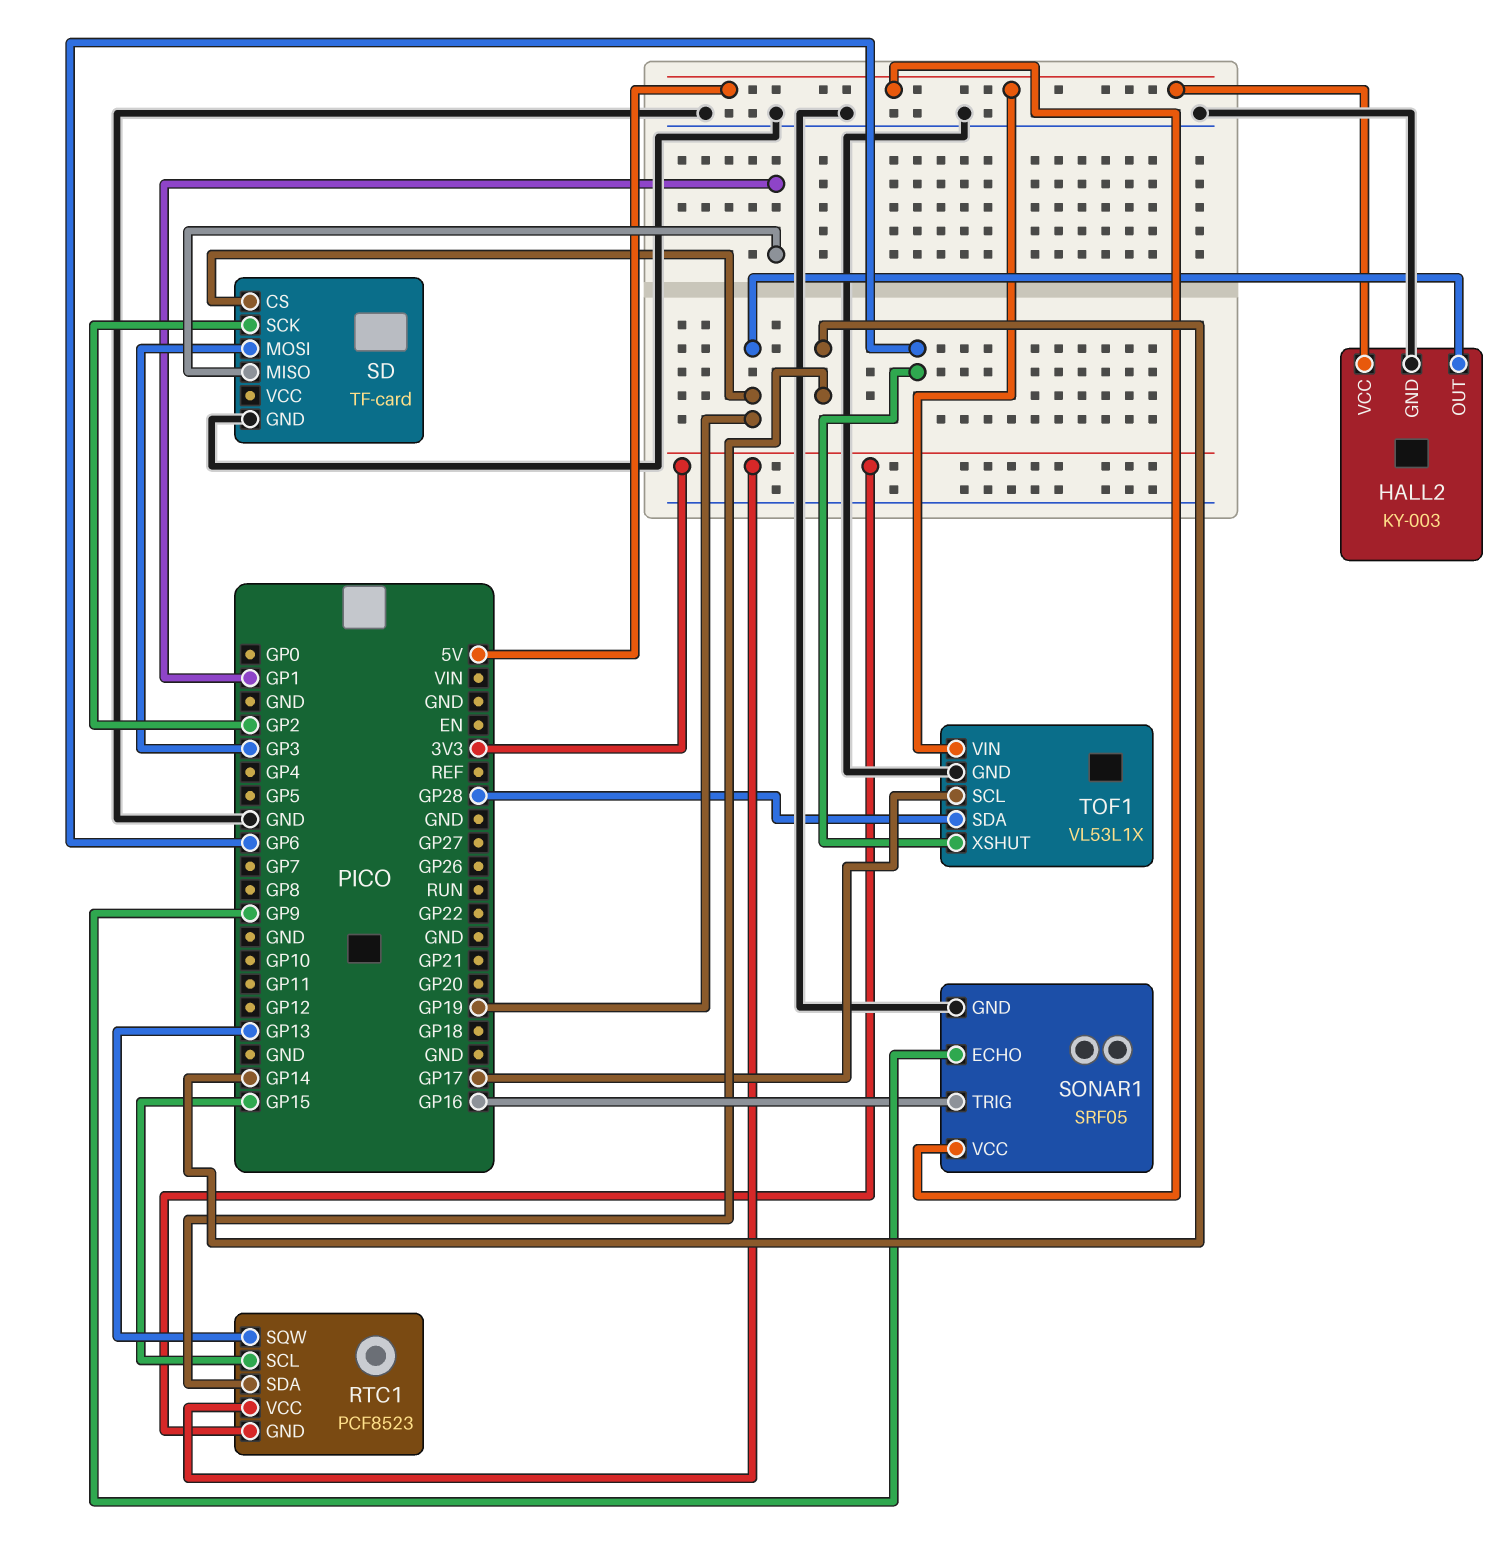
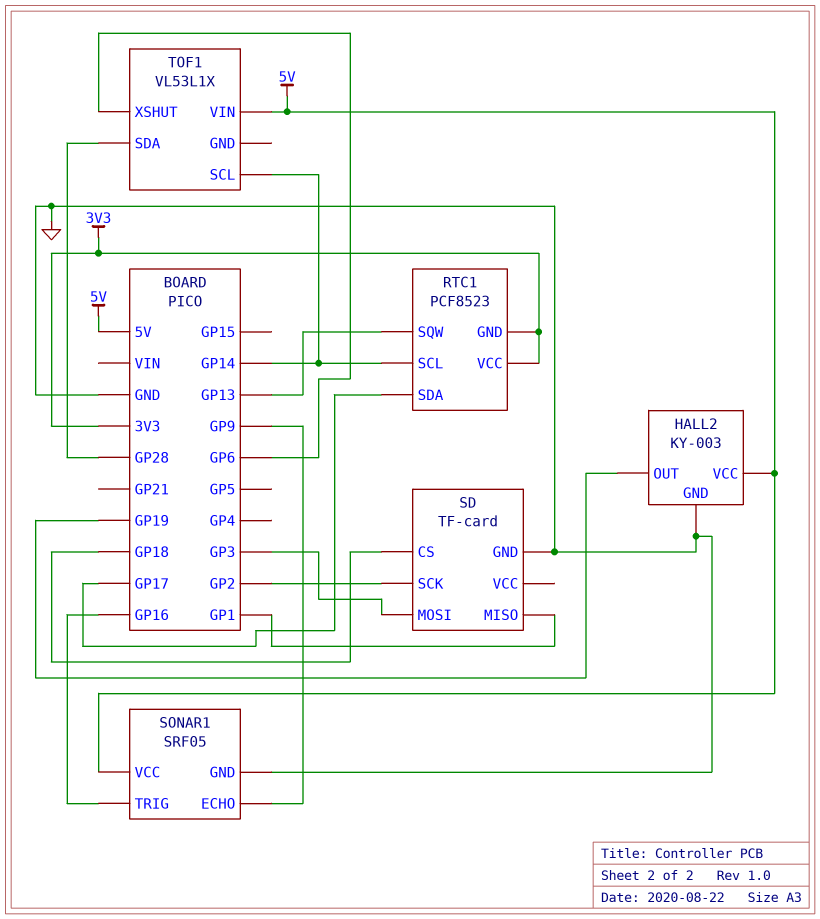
RTC1 pin SCL: GP15 -> GP14
RTC1 pin SDA: GP14 -> GP17
SD pin CS: GP19 -> GP18
TOF1 pin GND: GND -> none
TOF1 pin SCL: GP17 -> GP14

